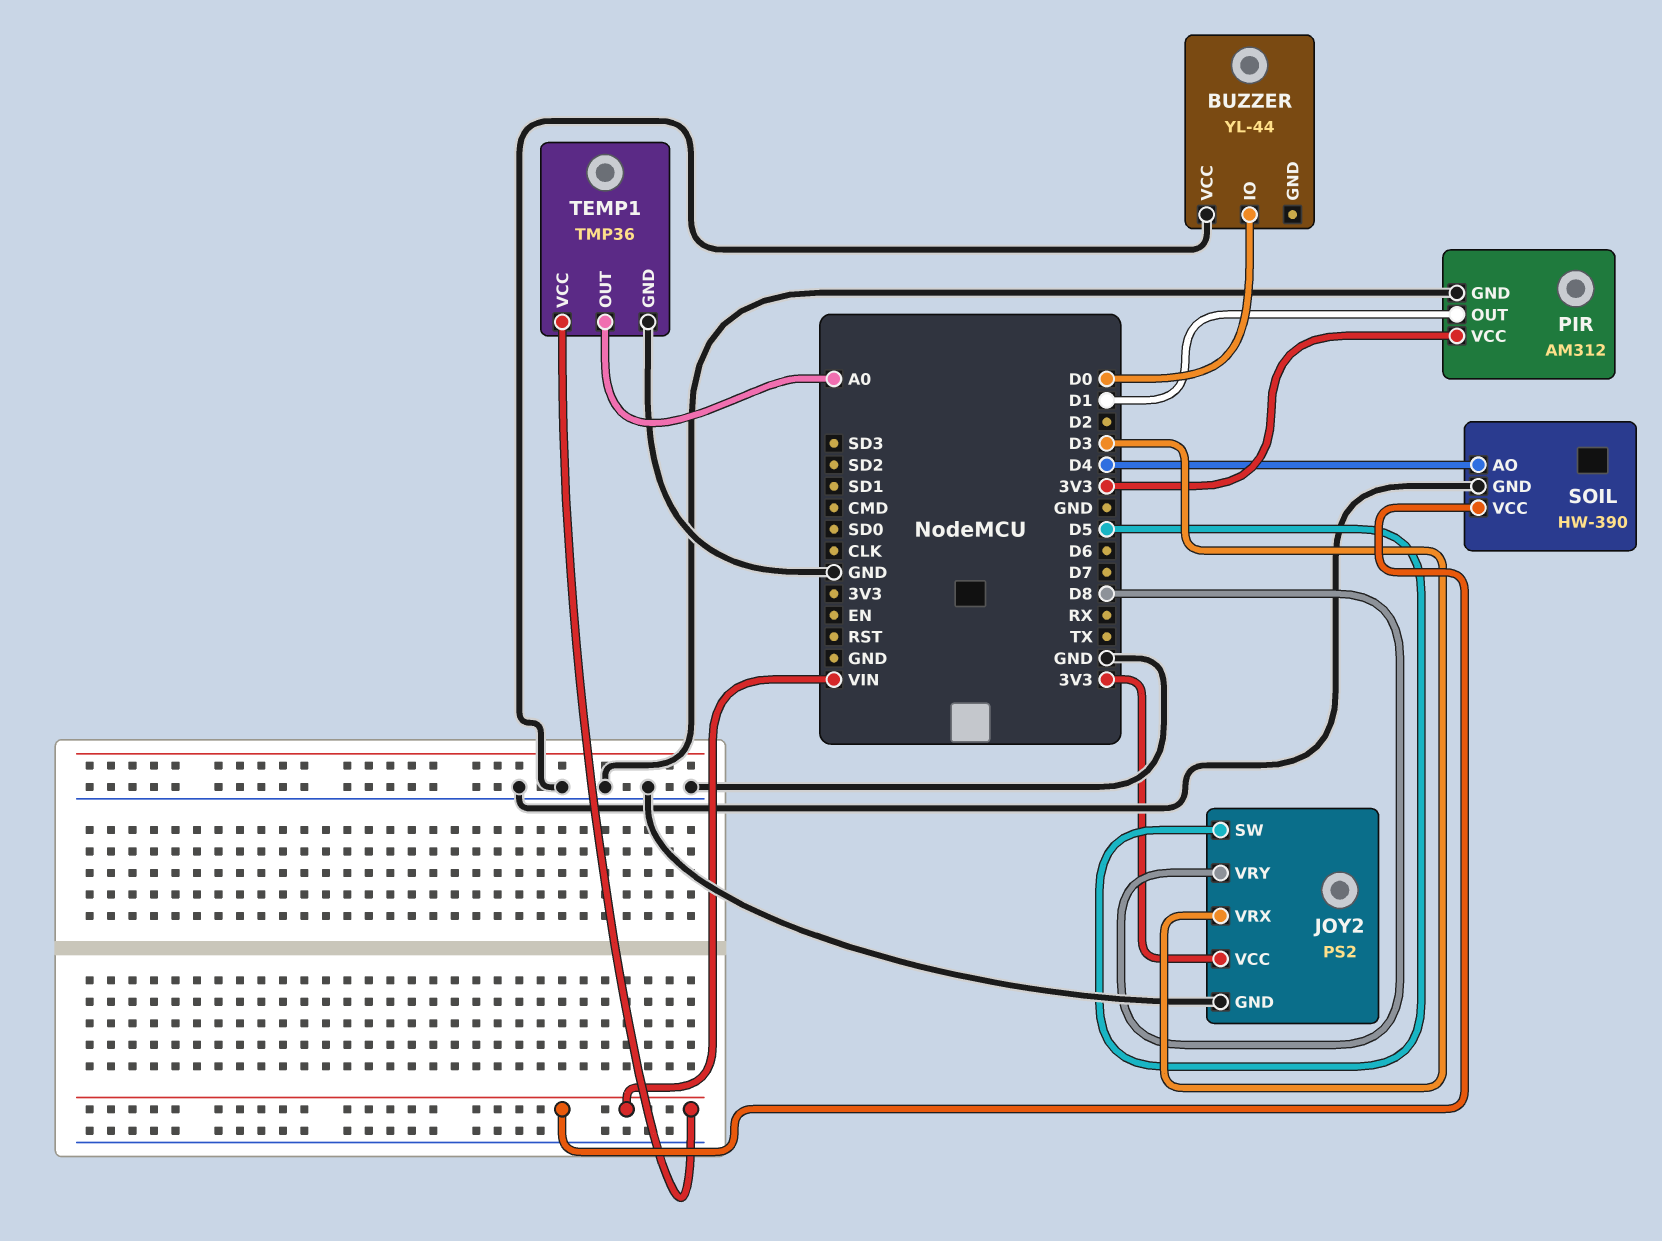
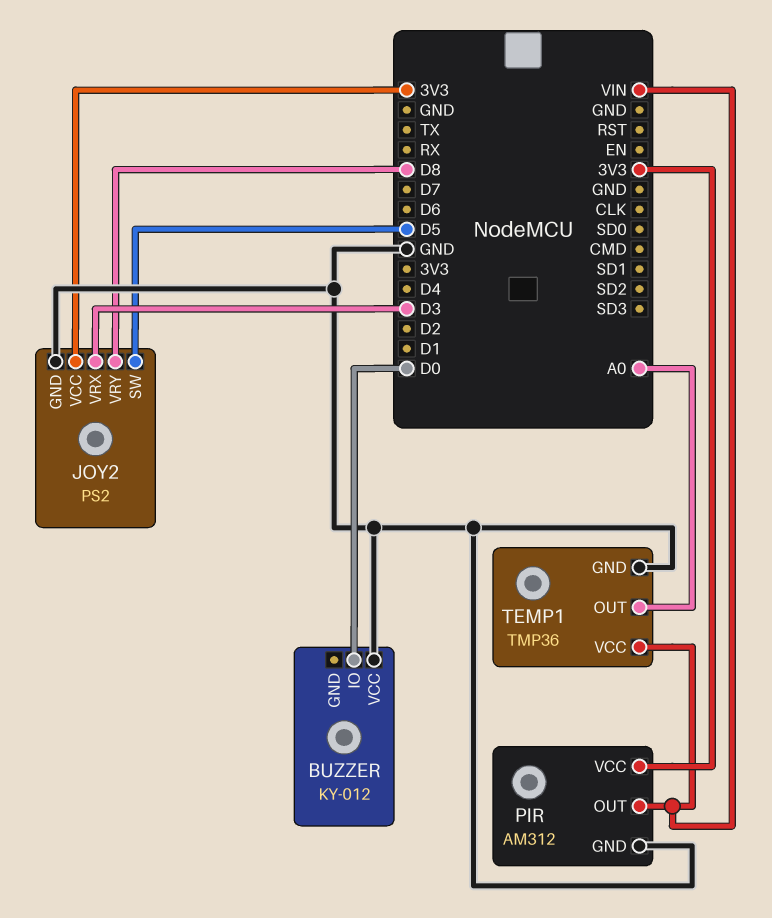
BUZZER: YL-44 -> KY-012
PIR pin OUT: D1 -> VIN
SOIL: HW-390 -> none
SOIL pin AO: D4 -> none
SOIL pin GND: GND -> none
SOIL pin VCC: VIN -> none

